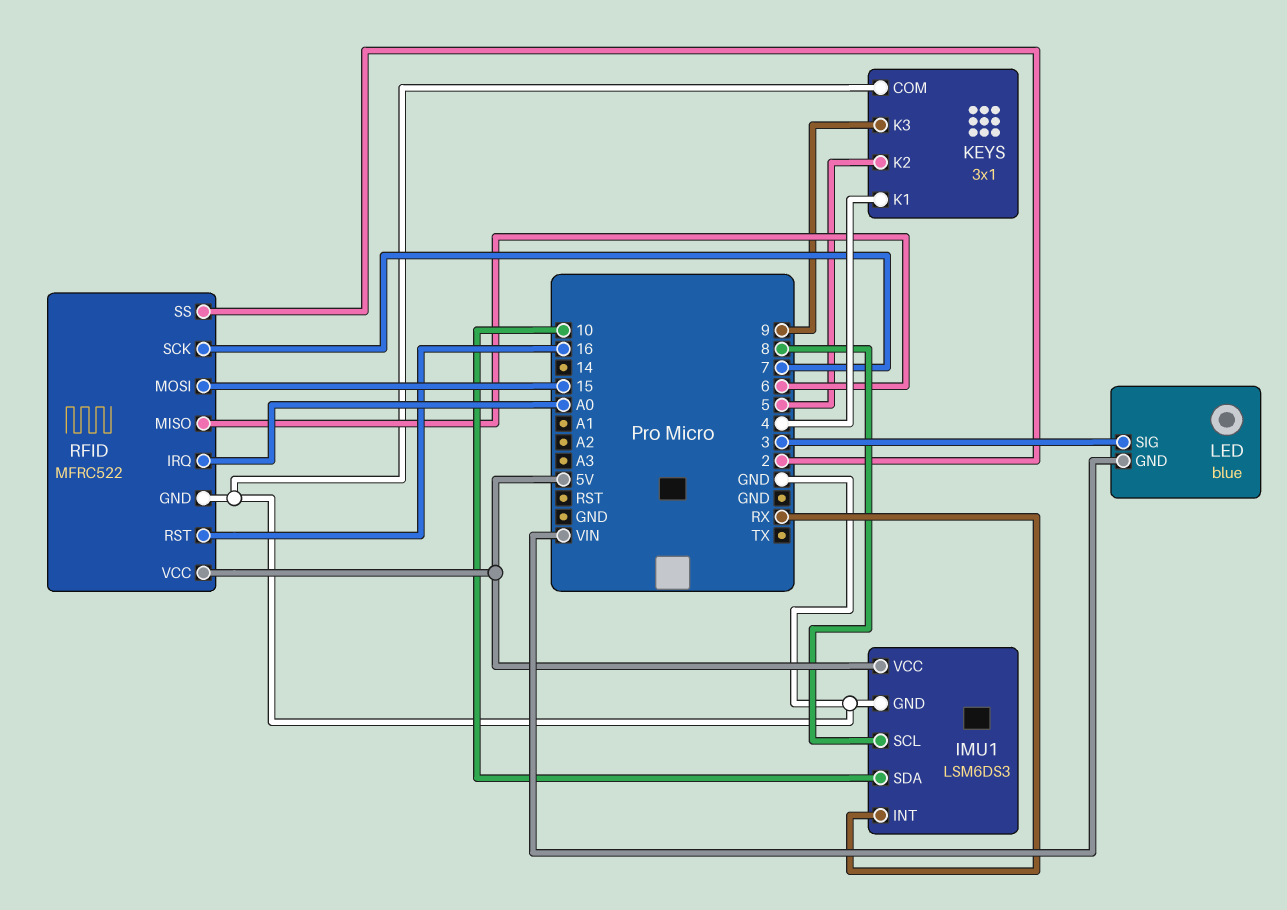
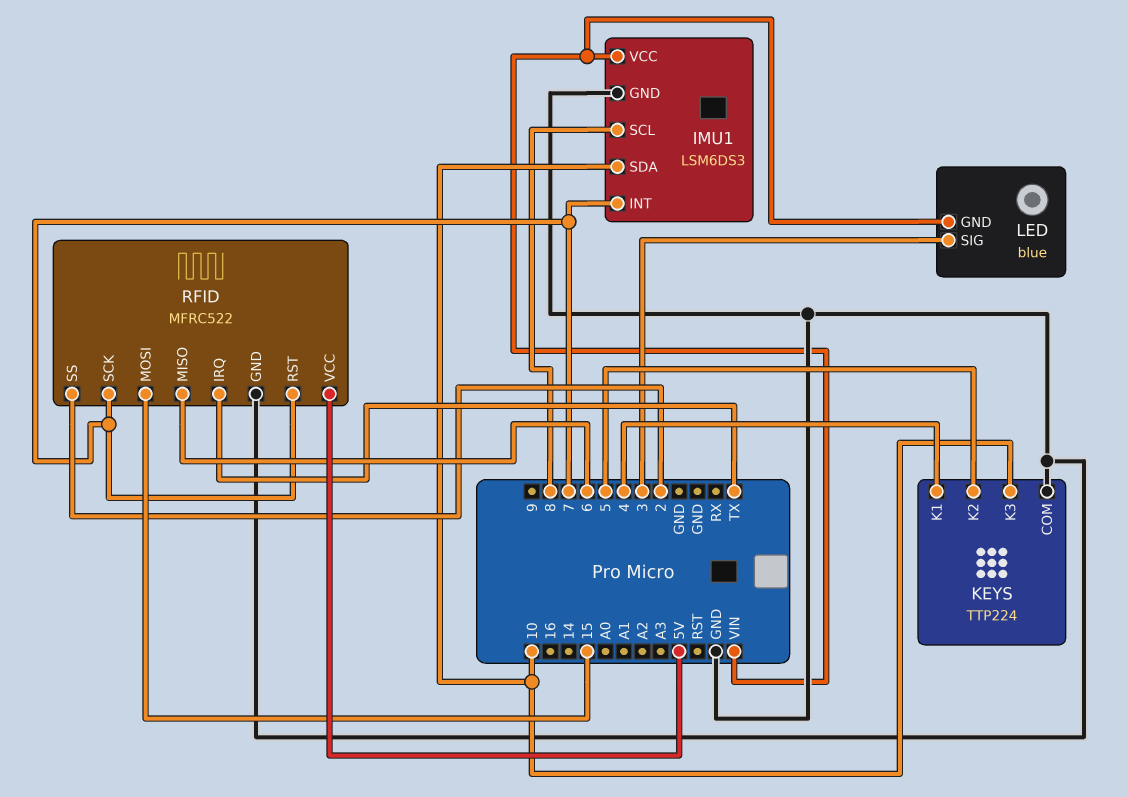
IMU1 pin INT: RX -> 7
IMU1 pin VCC: 5V -> VIN
KEYS: 3x1 -> TTP224
KEYS pin K3: 9 -> 10
RFID pin IRQ: A0 -> TX
RFID pin RST: 16 -> 7

